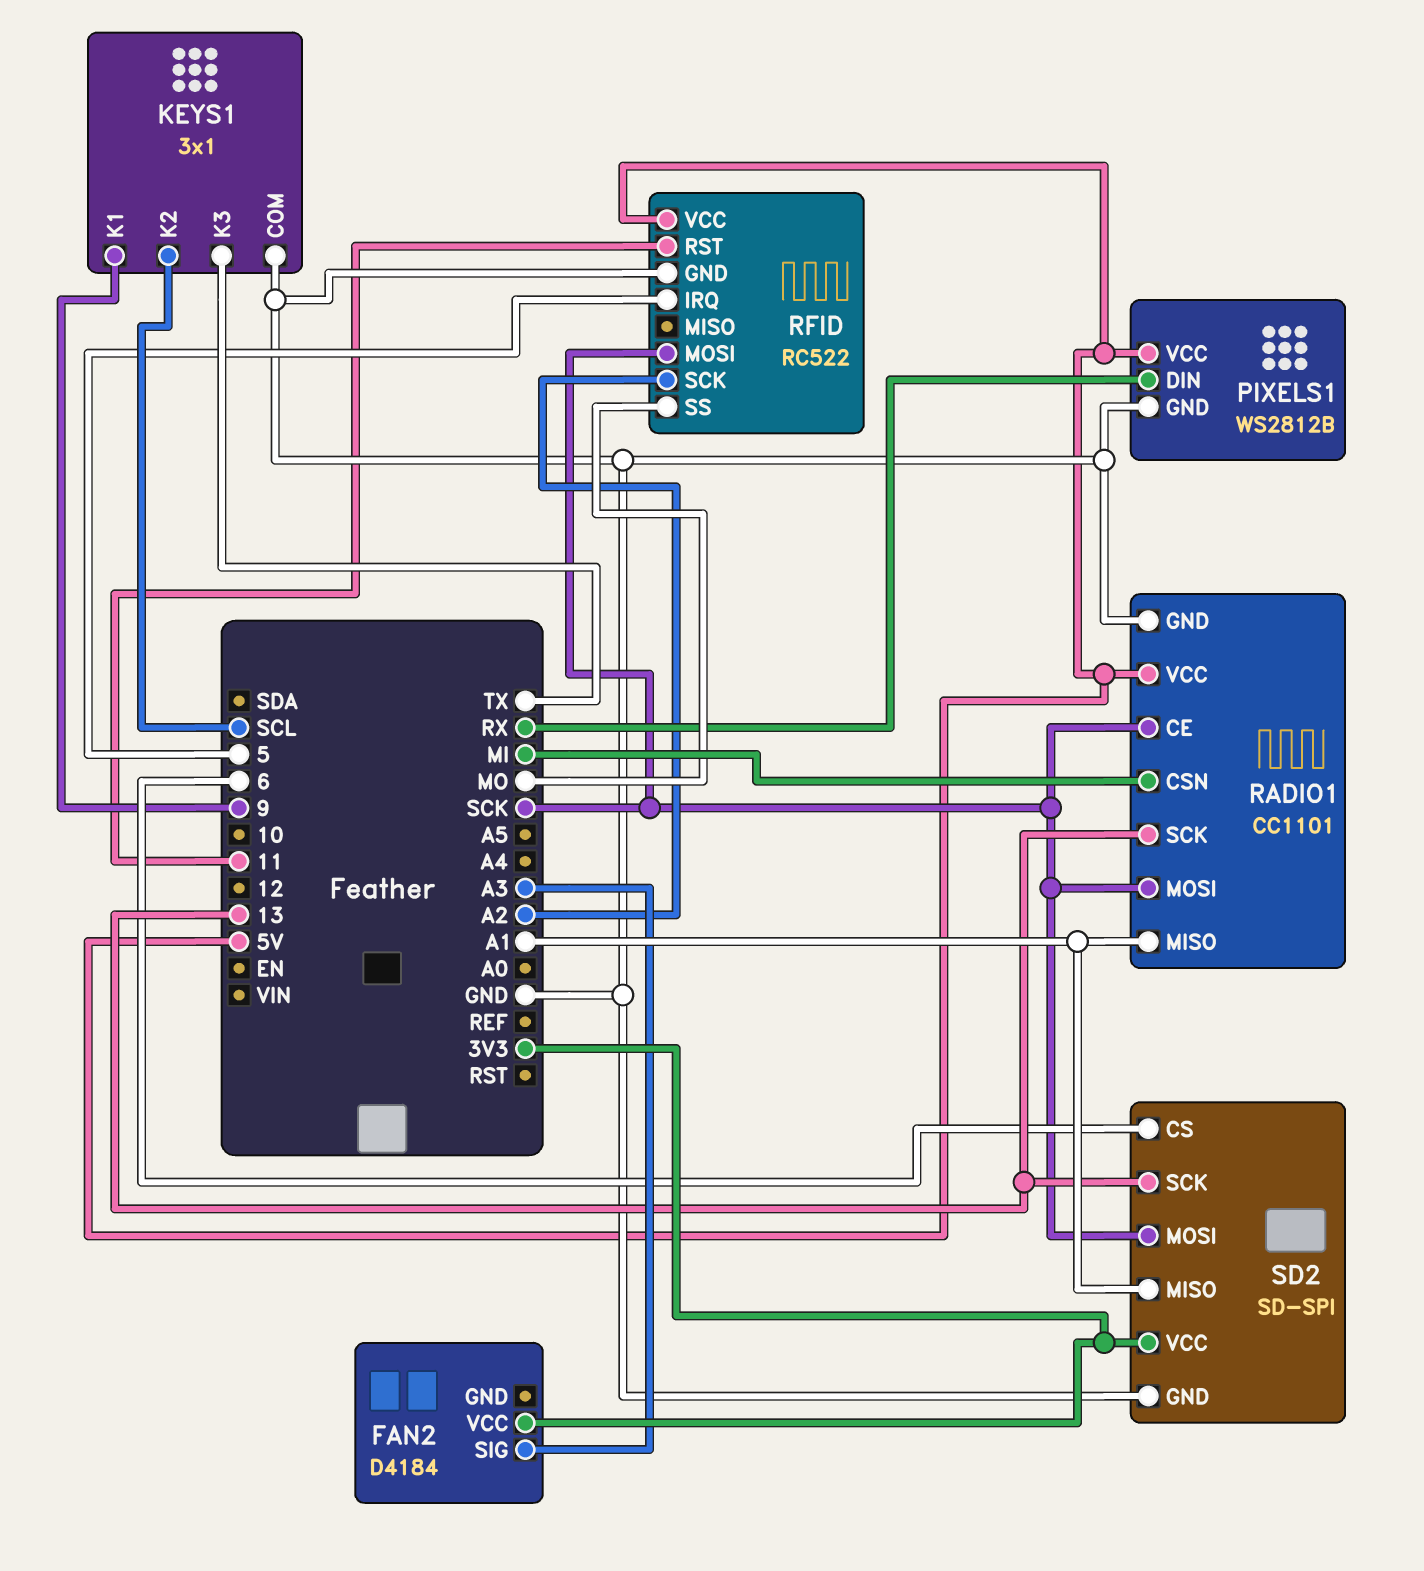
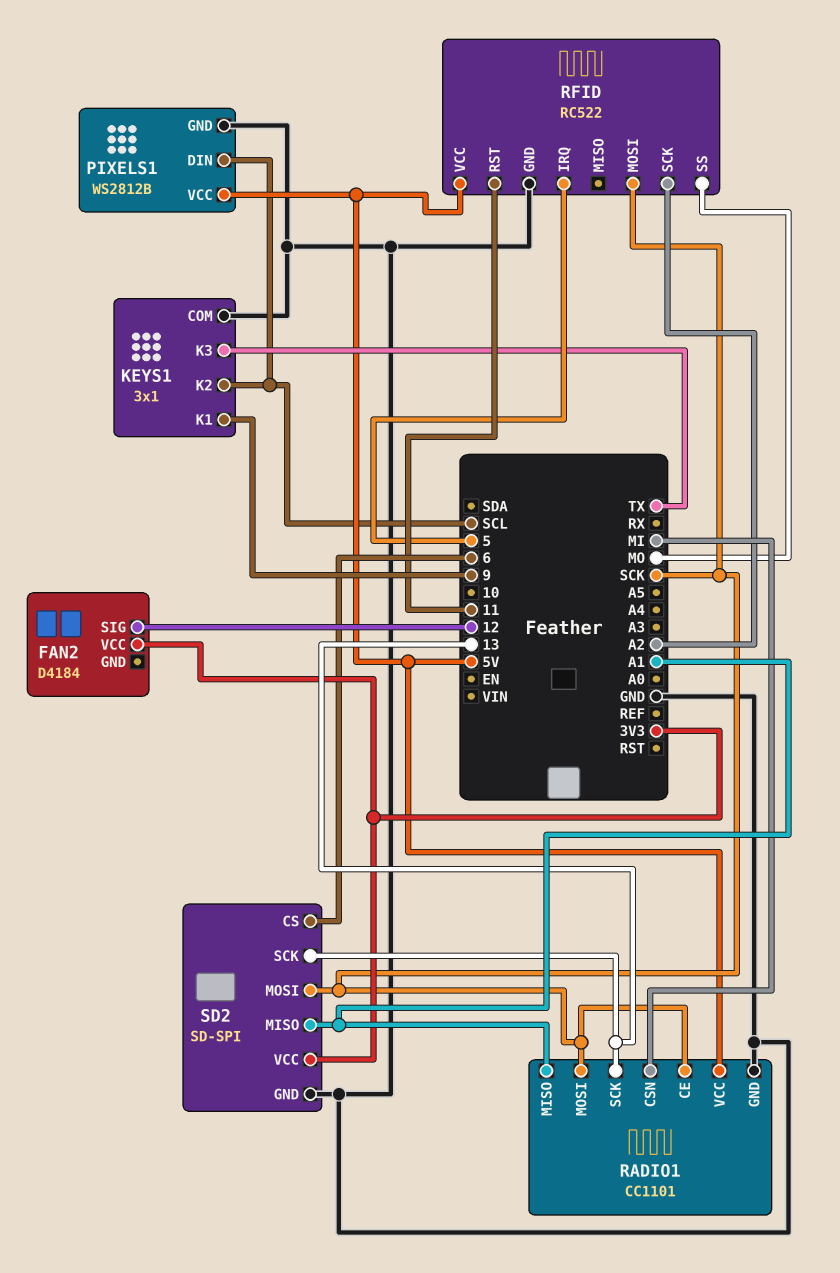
FAN2 pin SIG: A3 -> 12
PIXELS1 pin DIN: RX -> SCL

